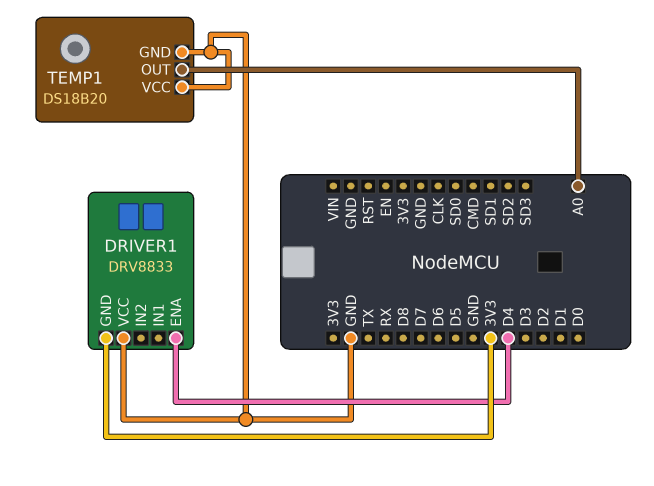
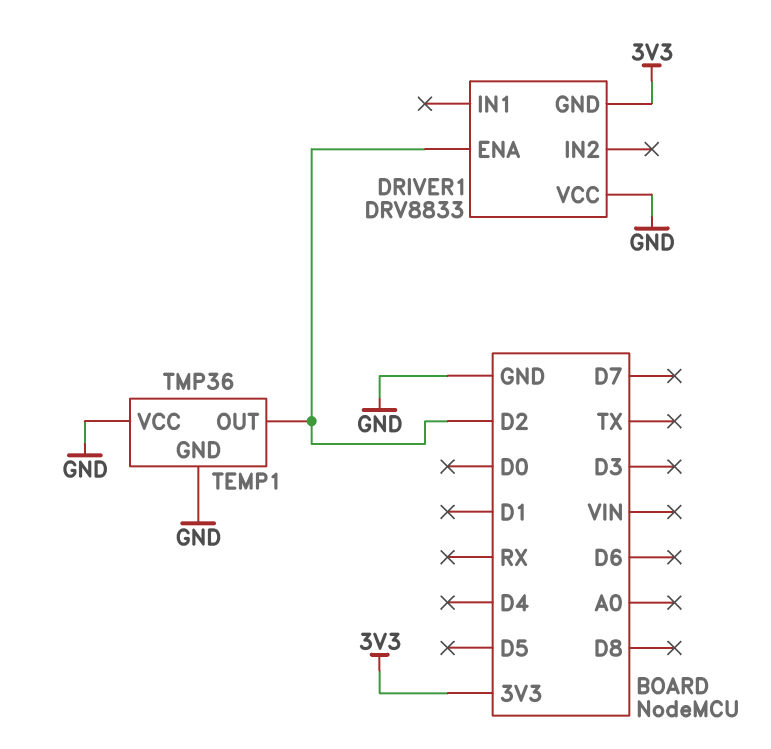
DRIVER1 pin ENA: D4 -> D2
TEMP1: DS18B20 -> TMP36
TEMP1 pin OUT: A0 -> D2

